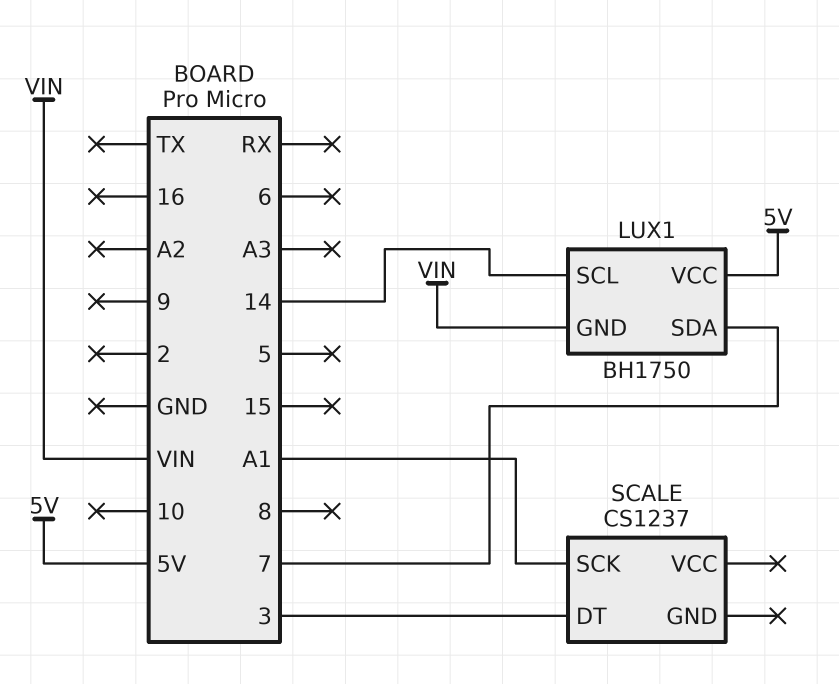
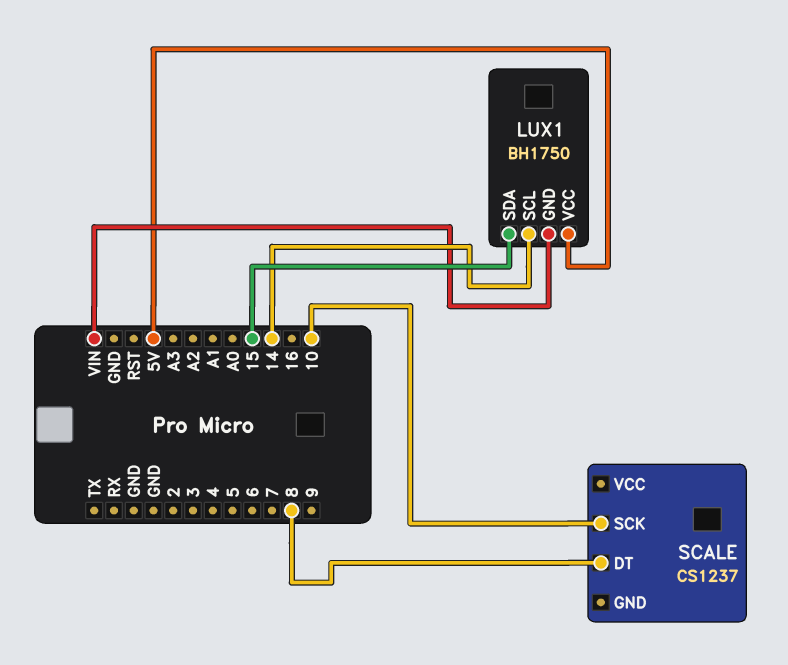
LUX1 pin SDA: 7 -> 15
SCALE pin DT: 3 -> 8
SCALE pin SCK: A1 -> 10

